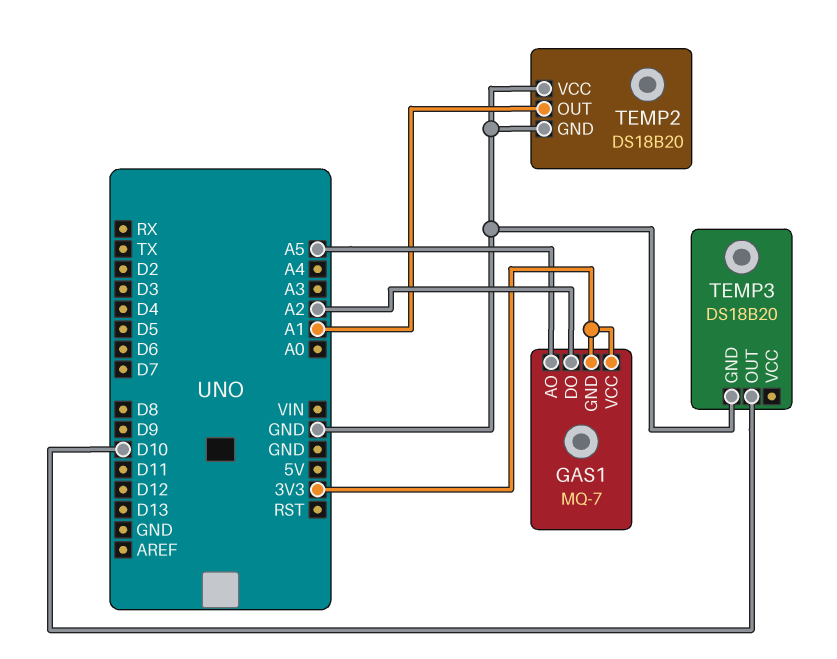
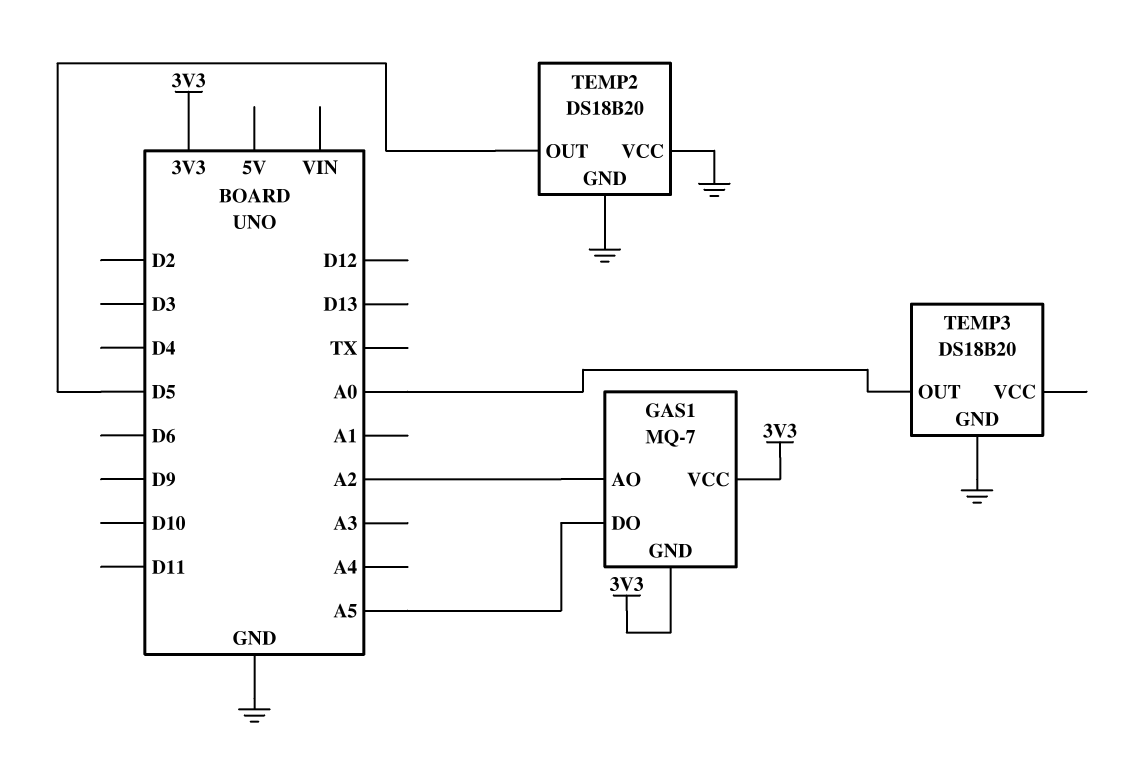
GAS1 pin AO: A5 -> A2
GAS1 pin DO: A2 -> A5
TEMP2 pin OUT: A1 -> D5
TEMP3 pin OUT: D10 -> A0

